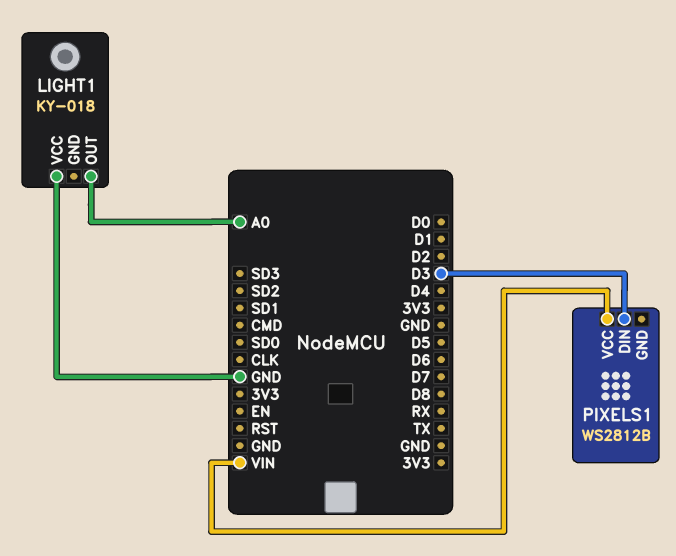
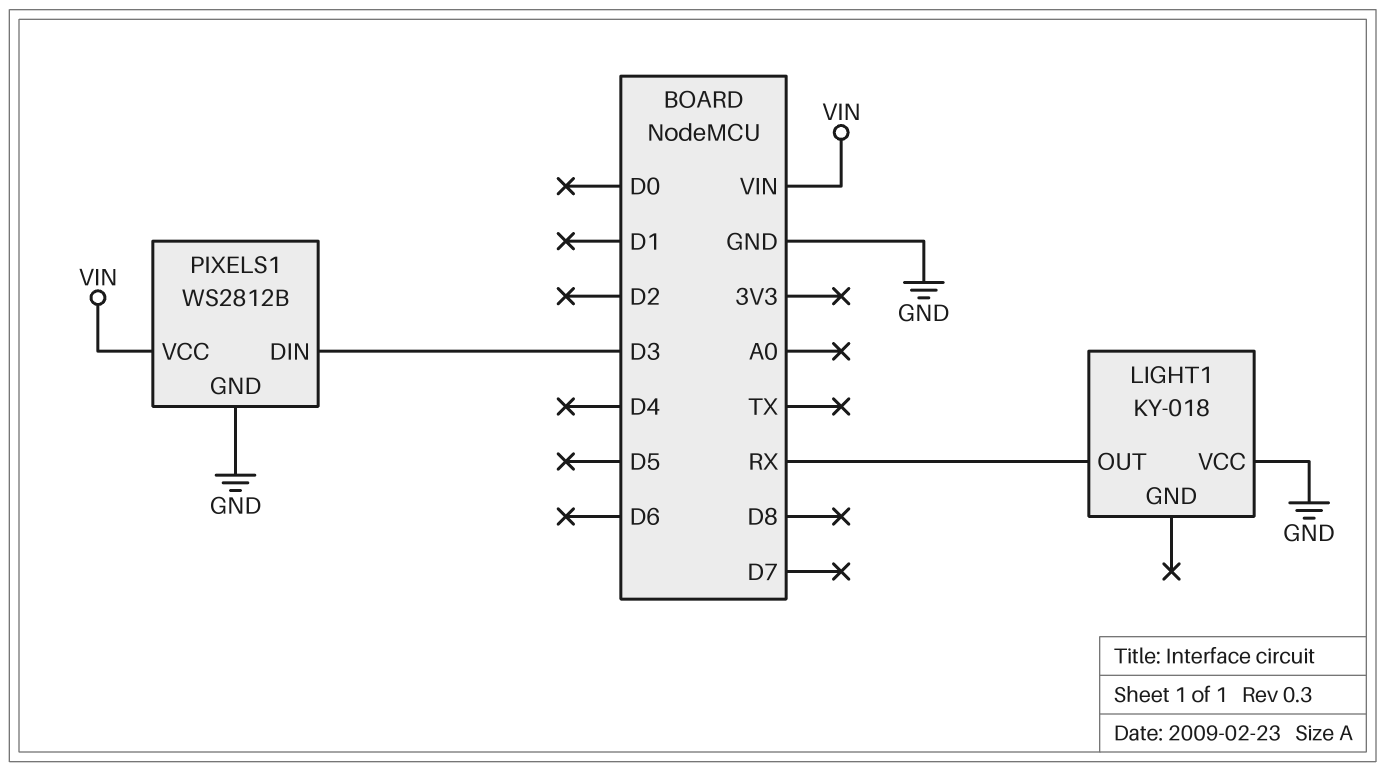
LIGHT1 pin OUT: A0 -> RX
PIXELS1 pin GND: none -> GND

